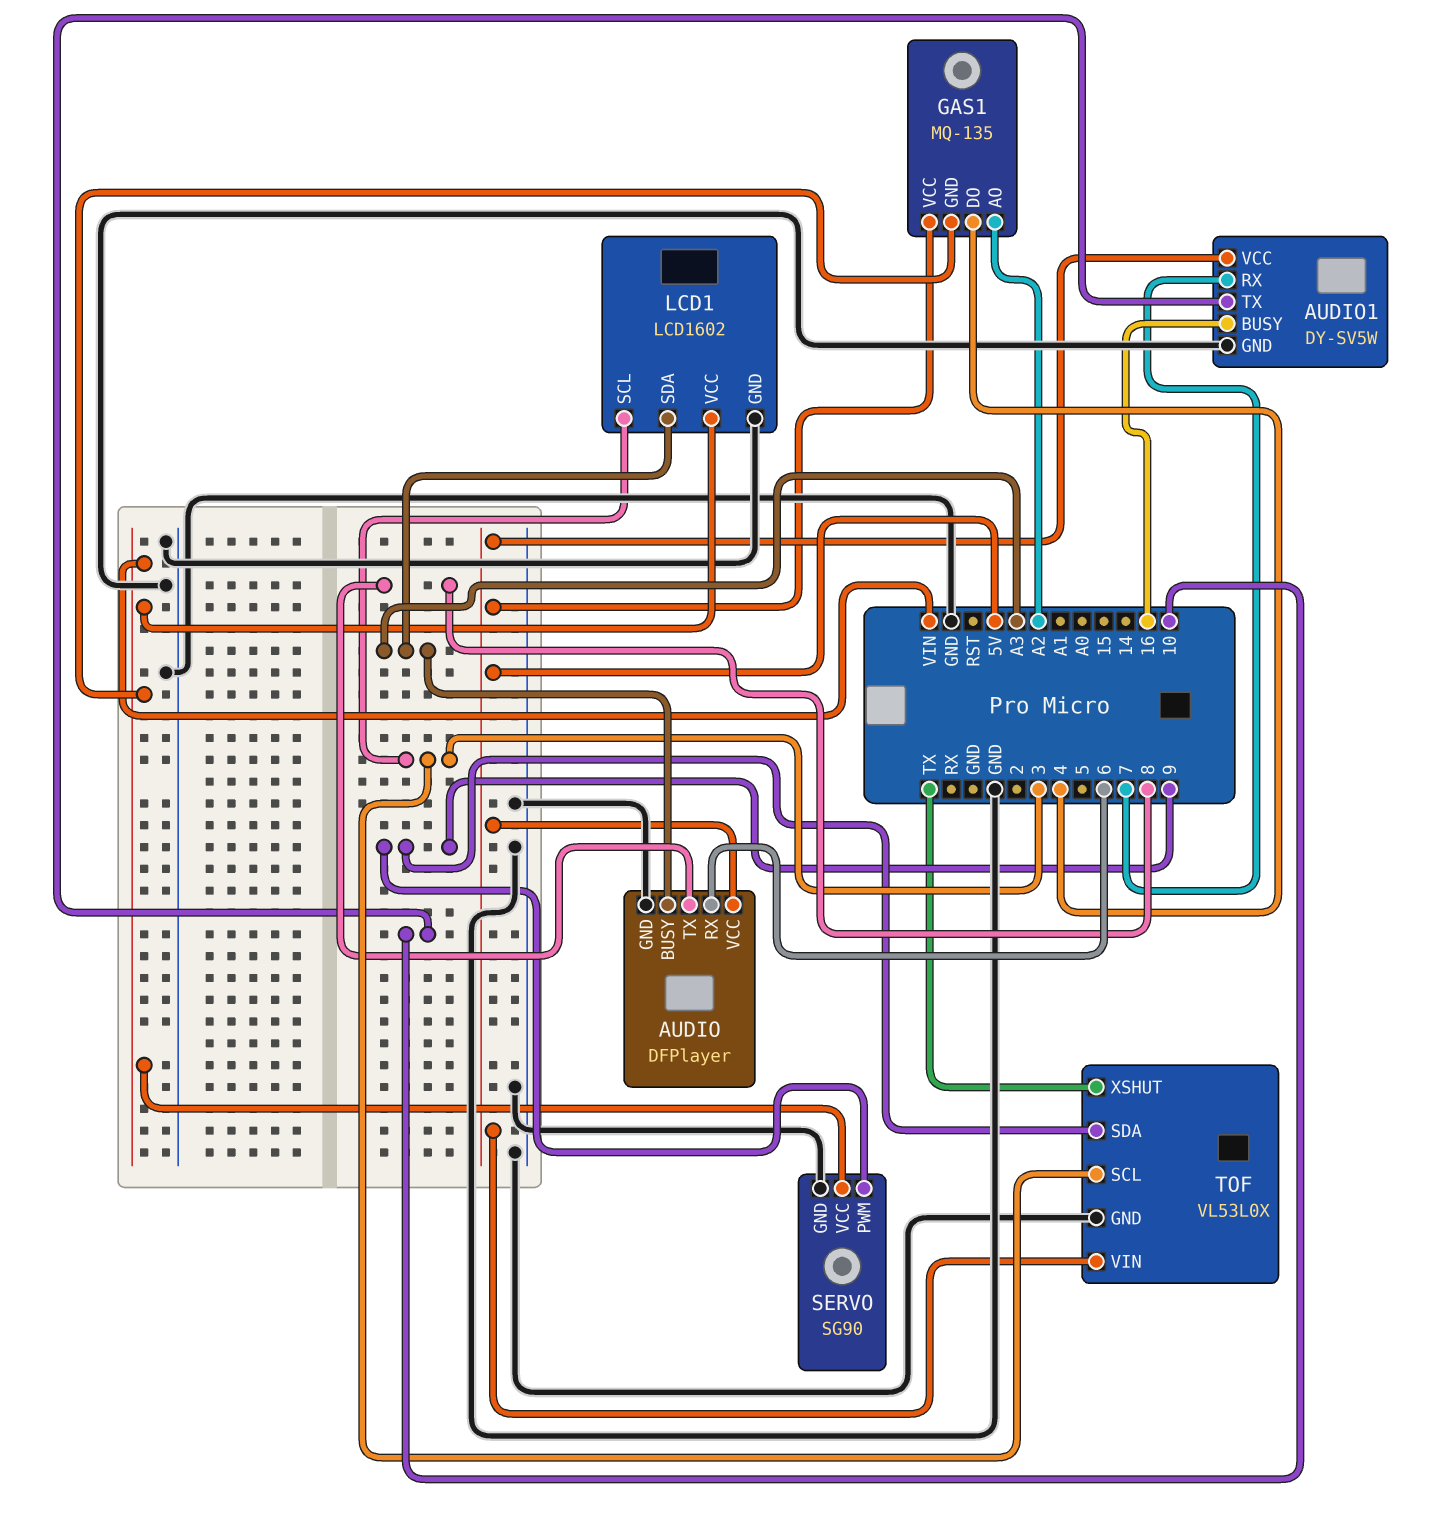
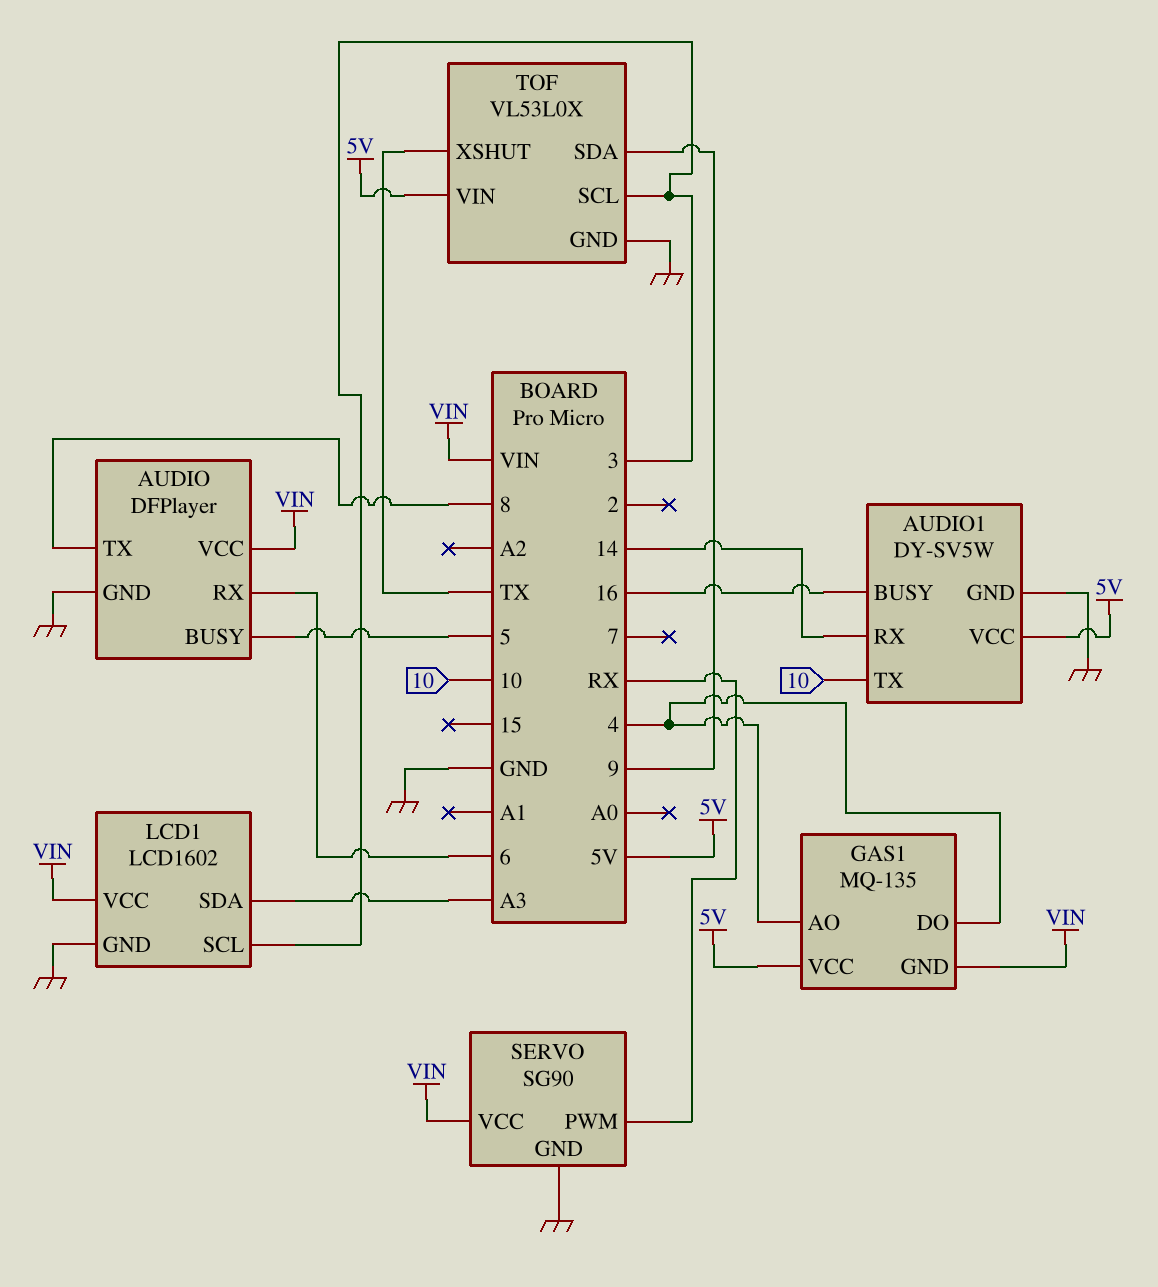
AUDIO pin BUSY: A3 -> 5
AUDIO pin VCC: 5V -> VIN
AUDIO1 pin RX: 7 -> 14
GAS1 pin AO: A2 -> 4
SERVO pin PWM: 9 -> RX

